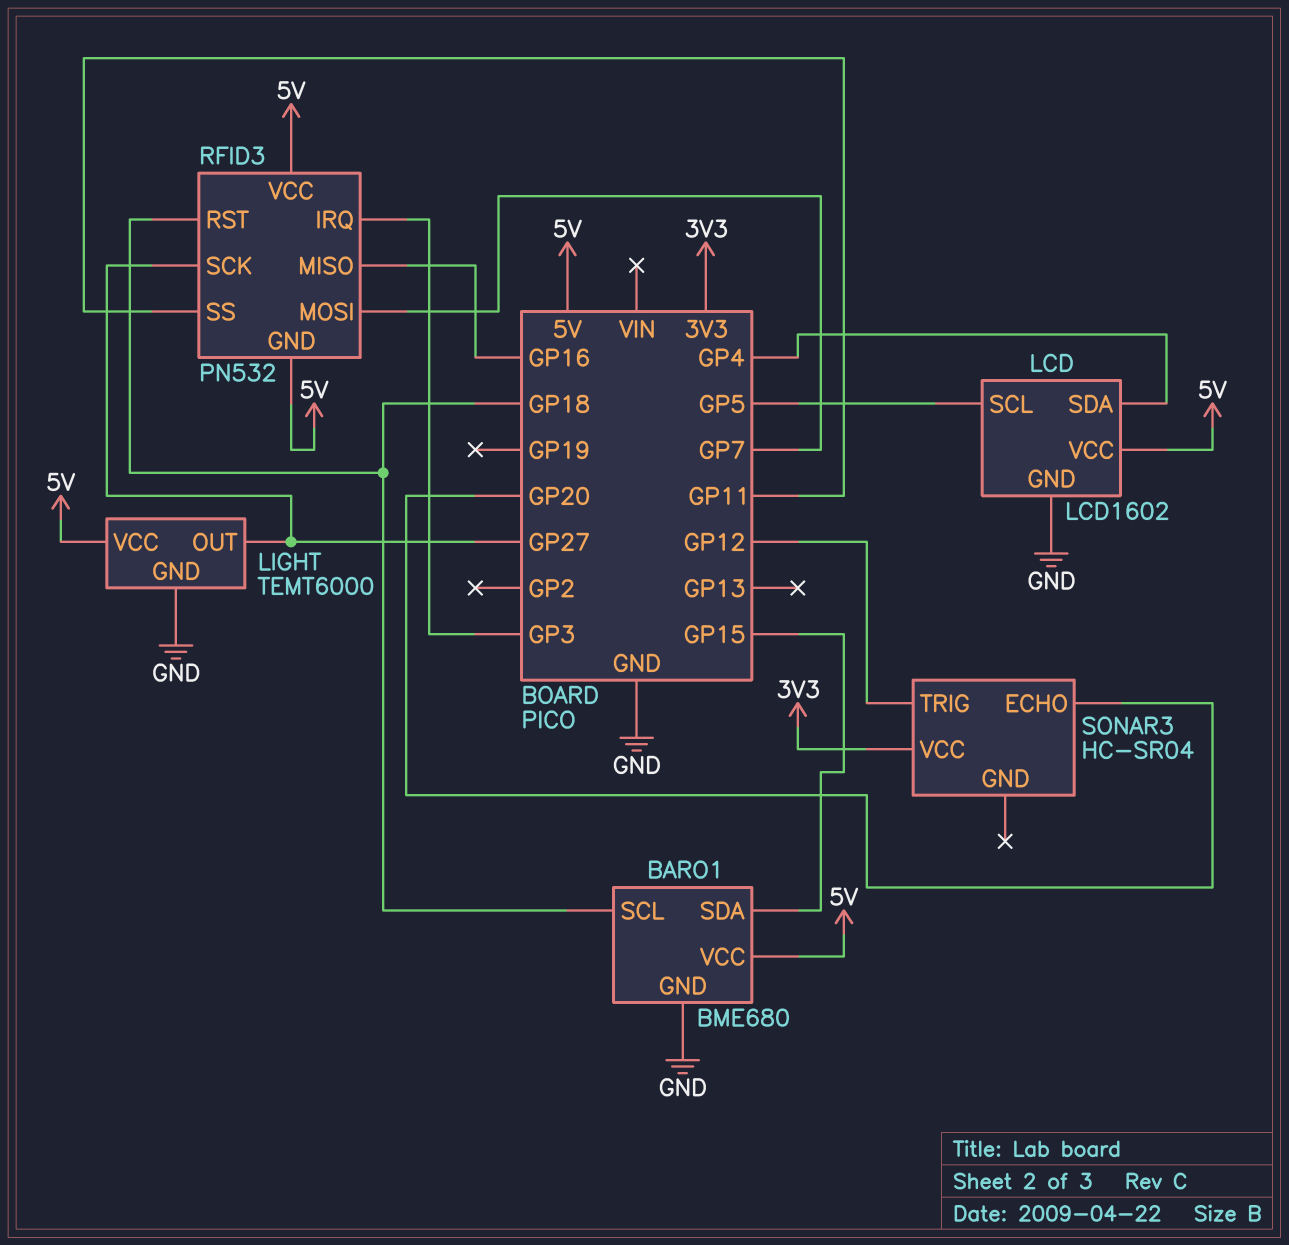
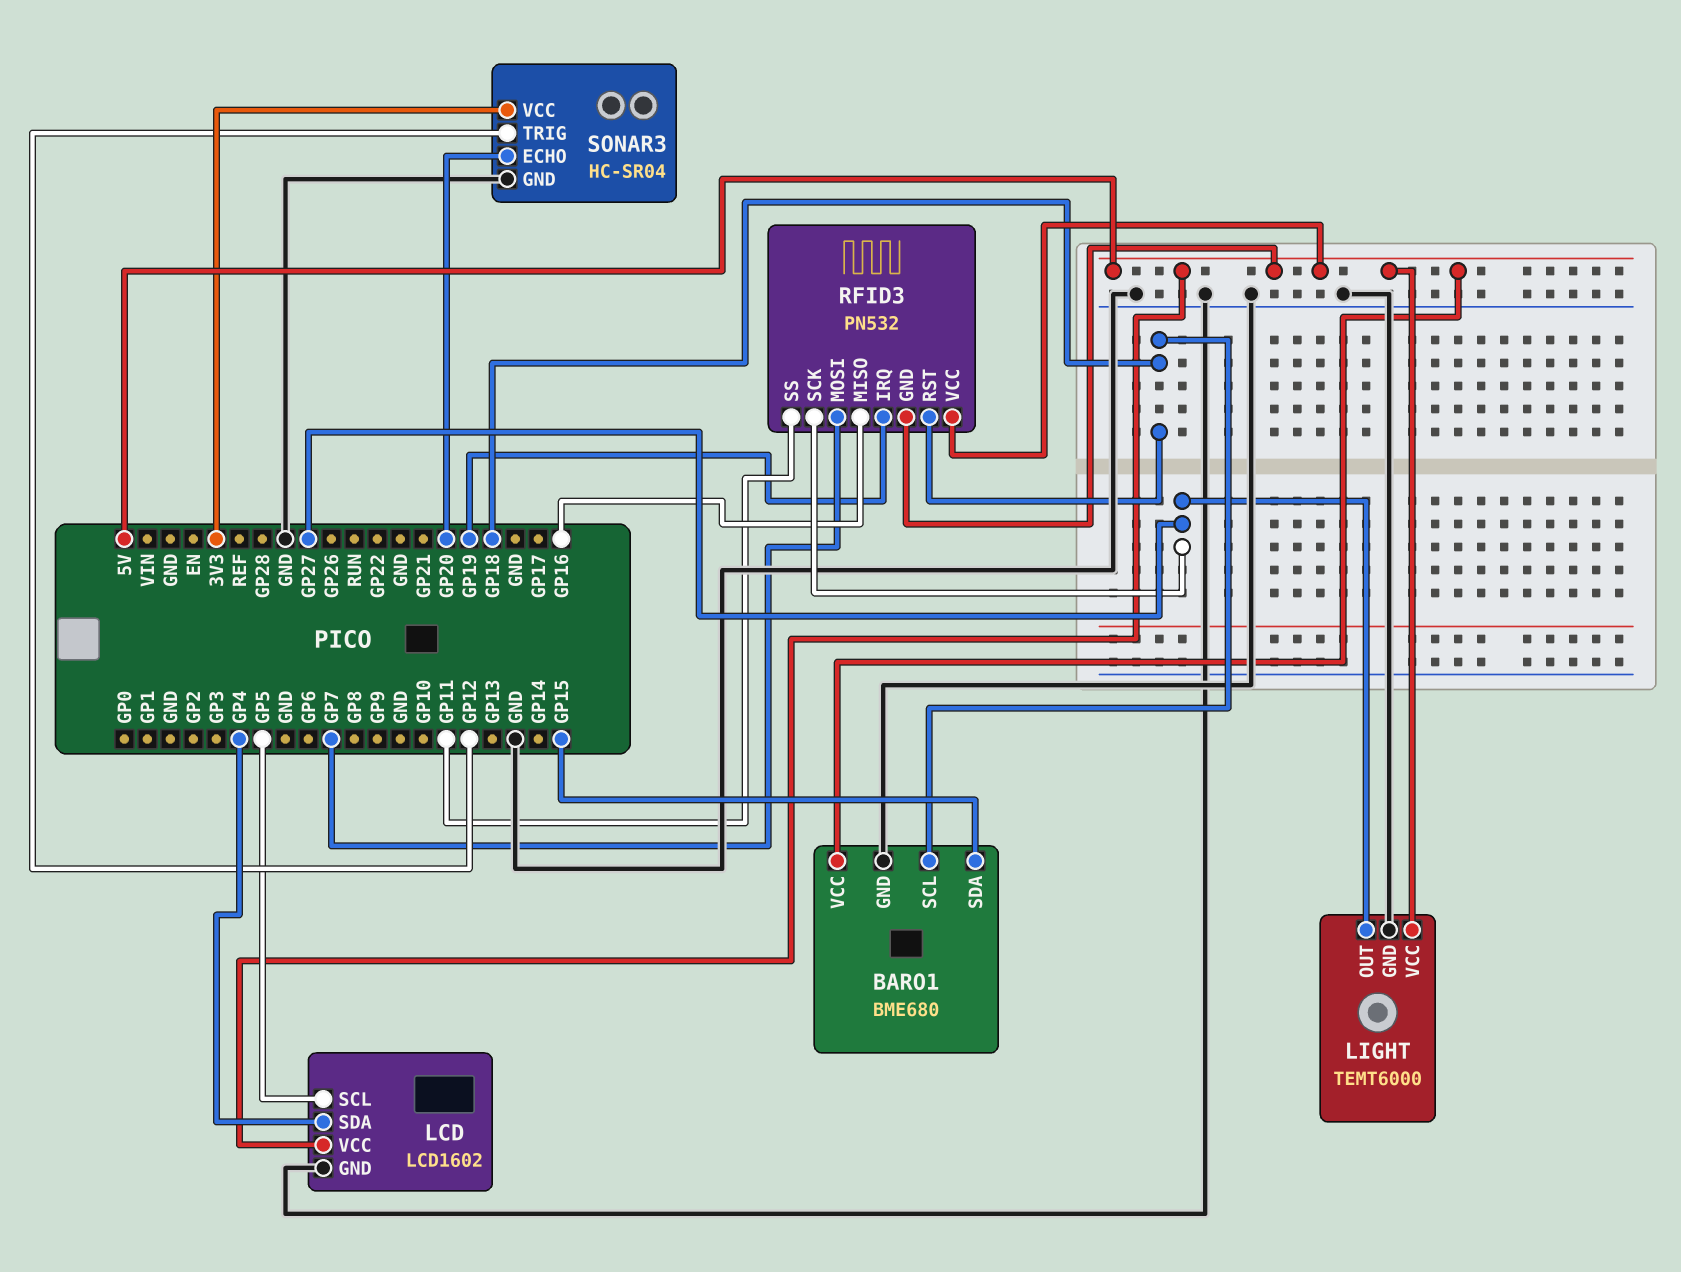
RFID3 pin IRQ: GP3 -> GP19
SONAR3 pin GND: none -> GND

